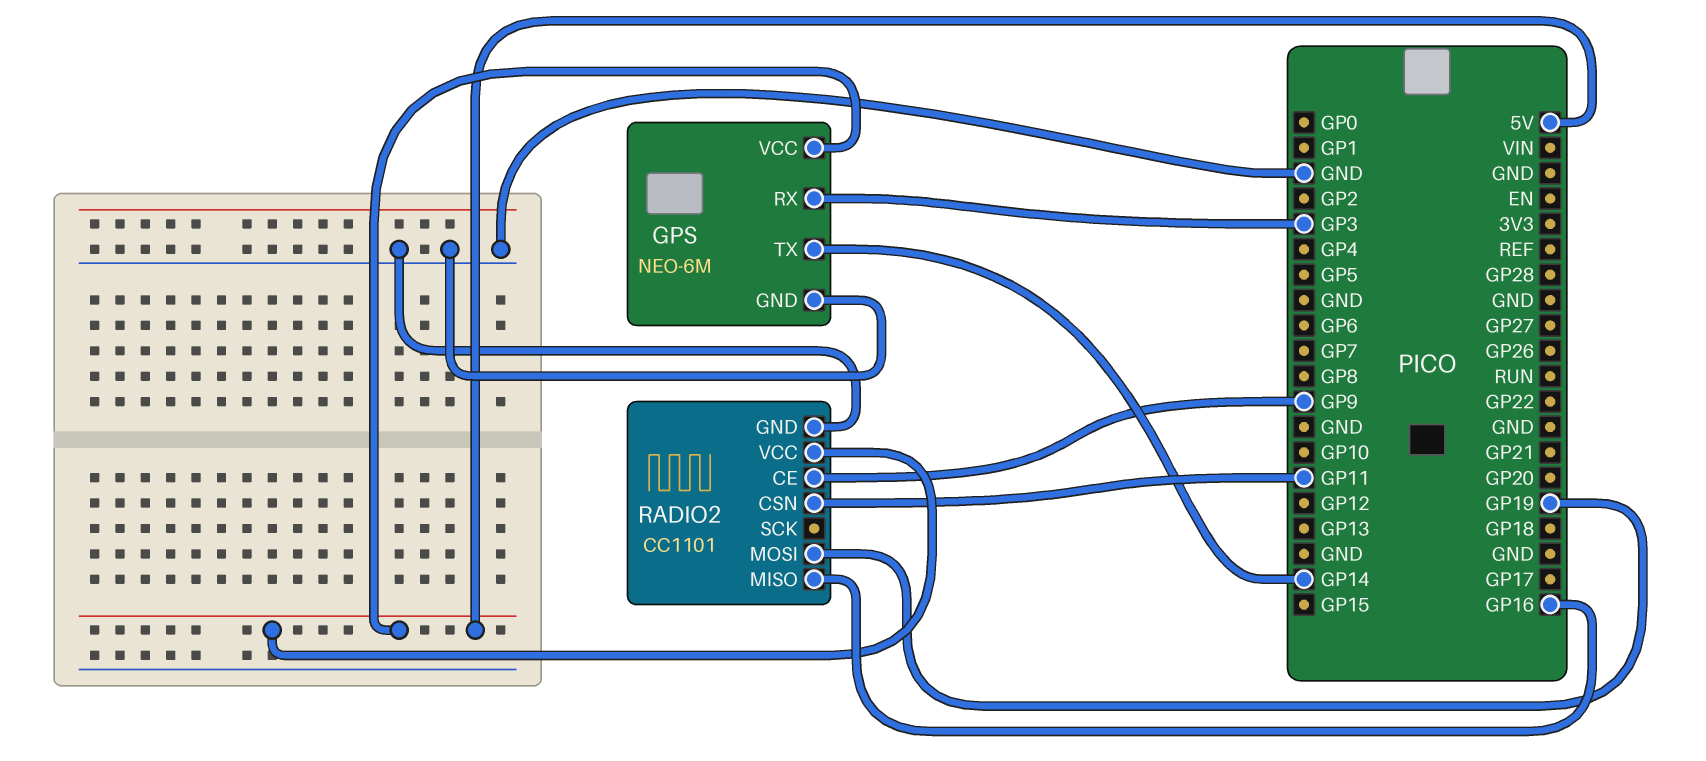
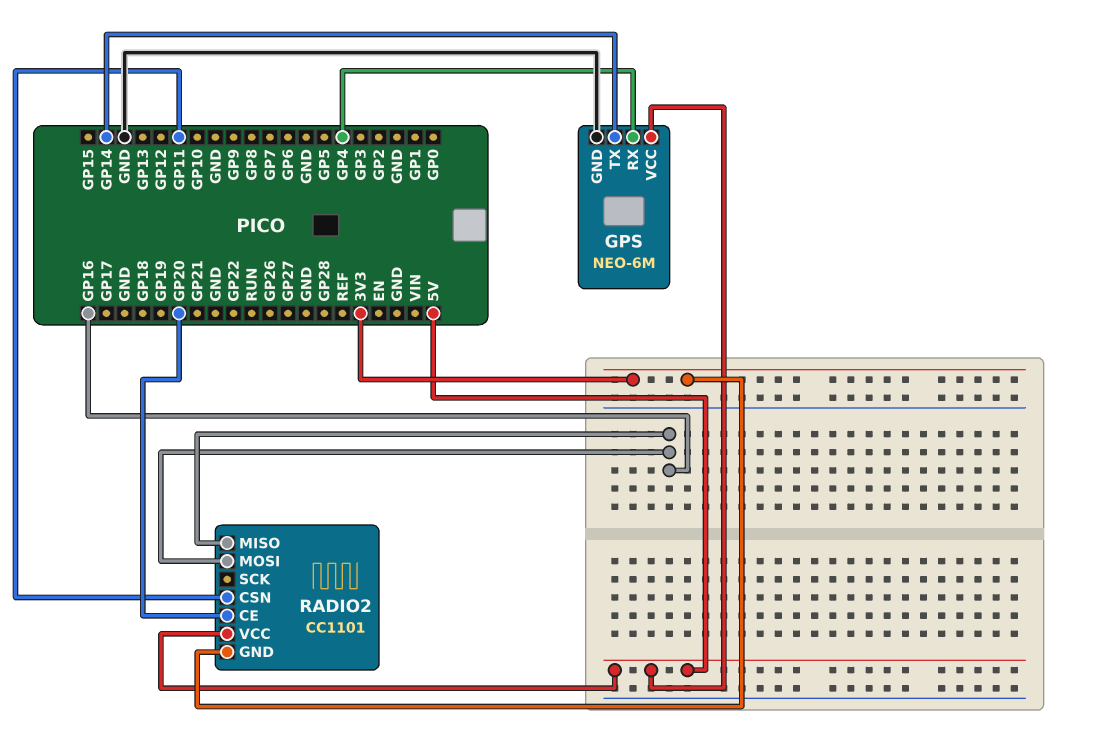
GPS pin RX: GP3 -> GP4
RADIO2 pin CE: GP9 -> GP20
RADIO2 pin GND: GND -> 3V3
RADIO2 pin MOSI: GP19 -> GP16

